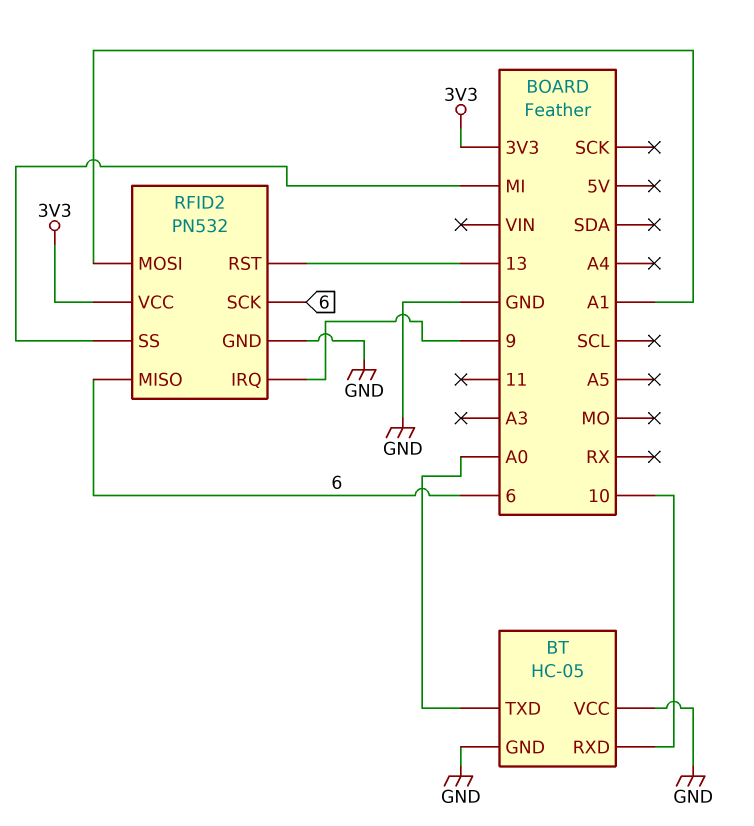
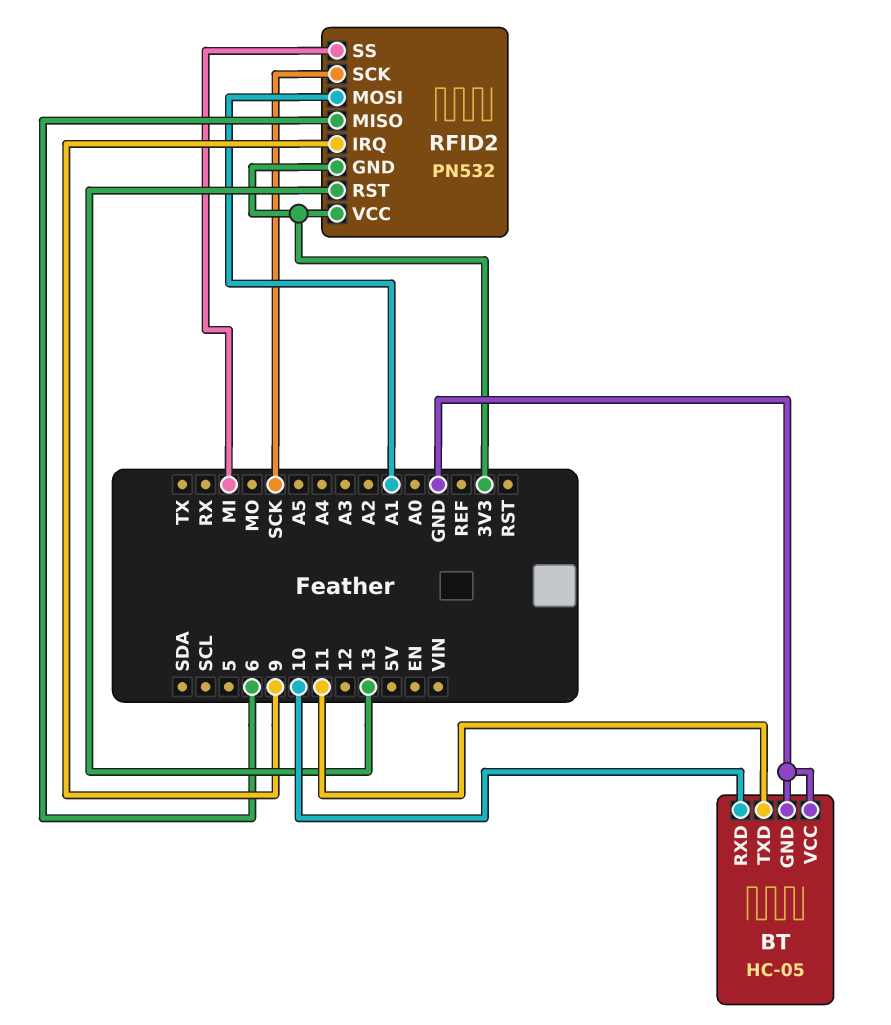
BT pin TXD: A0 -> 11
RFID2 pin GND: GND -> 3V3
RFID2 pin SCK: 6 -> SCK

